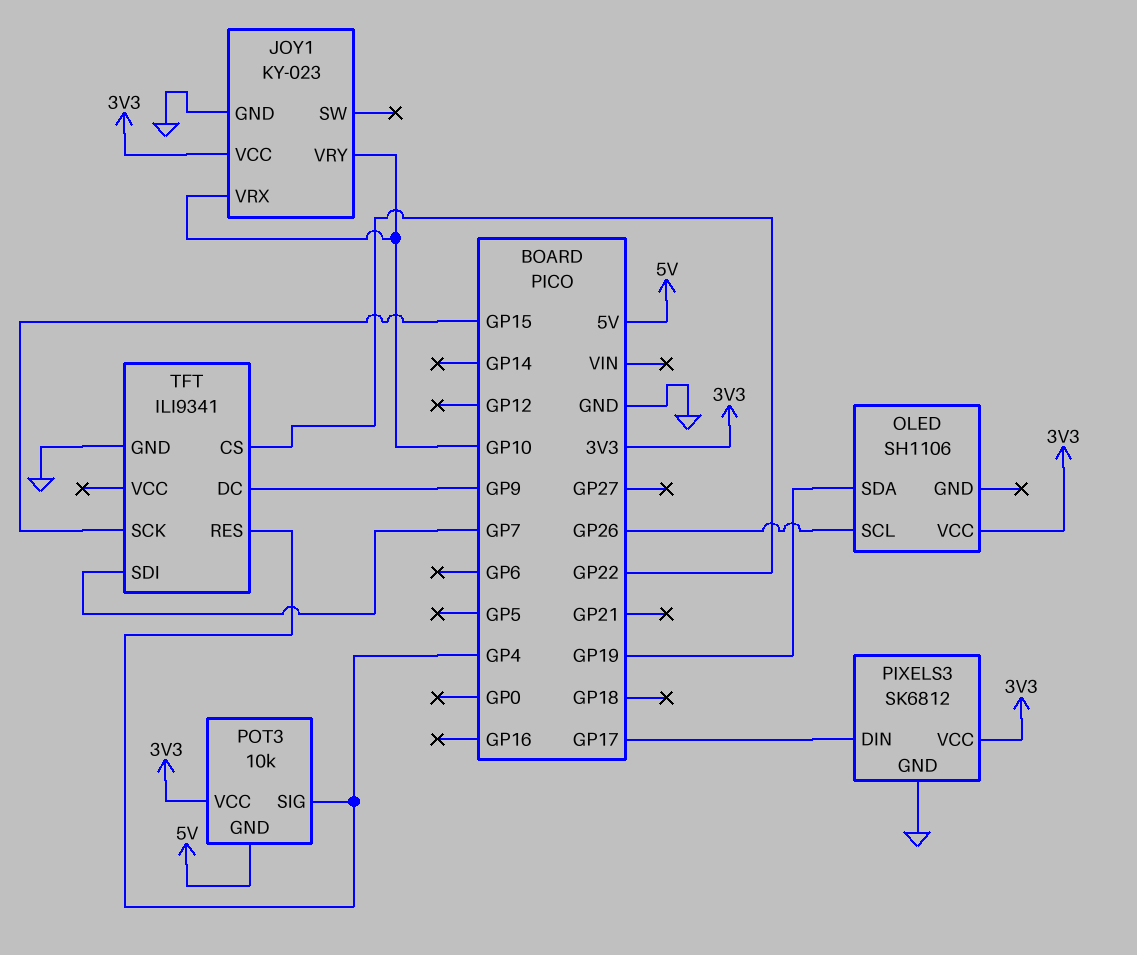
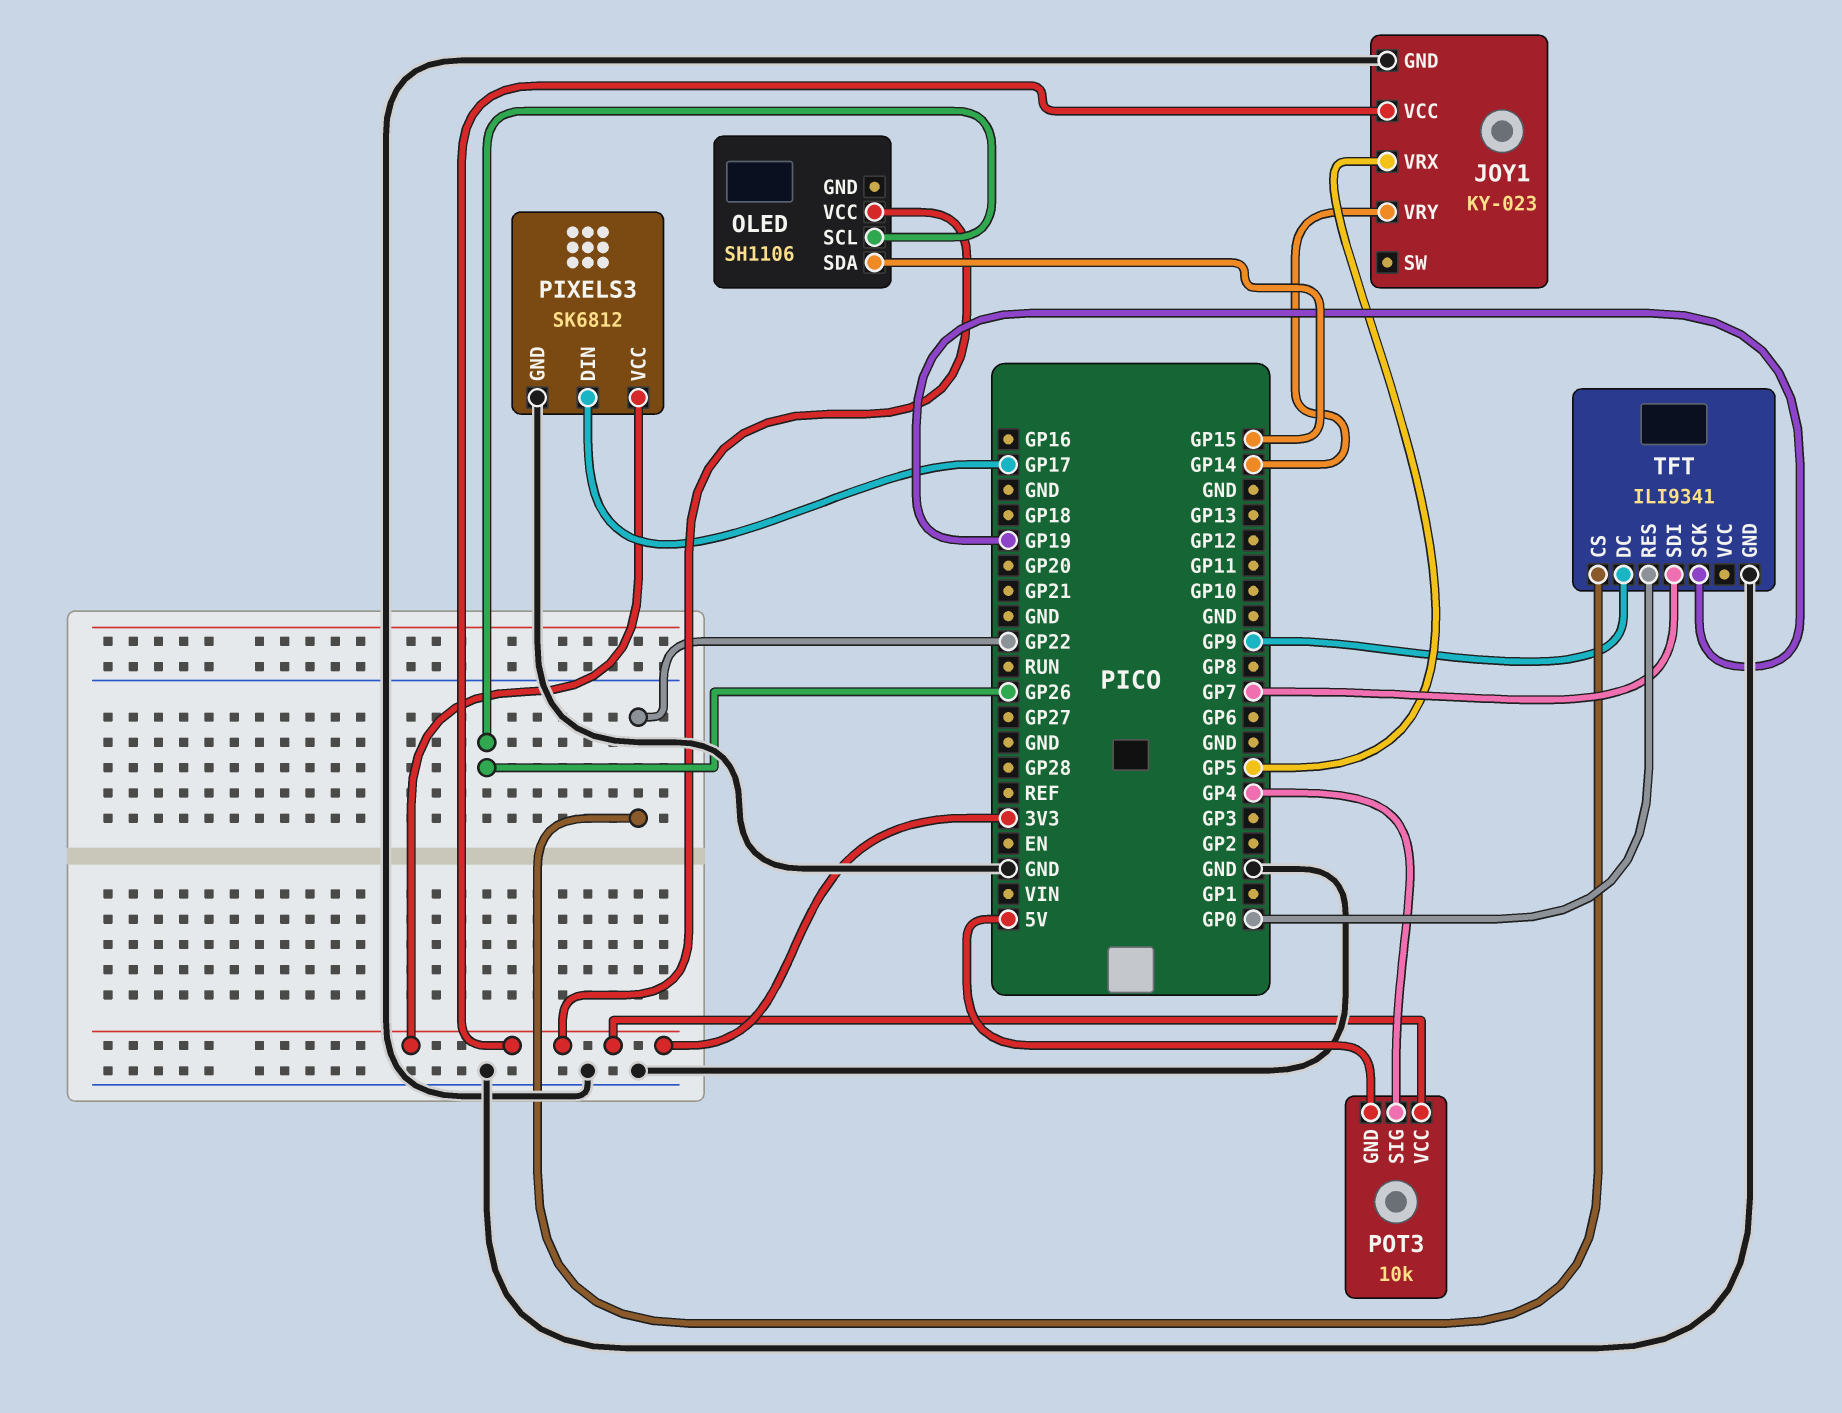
JOY1 pin VRX: GP10 -> GP5
JOY1 pin VRY: GP10 -> GP14
OLED pin SDA: GP19 -> GP15
TFT pin RES: GP4 -> GP0
TFT pin SCK: GP15 -> GP19

